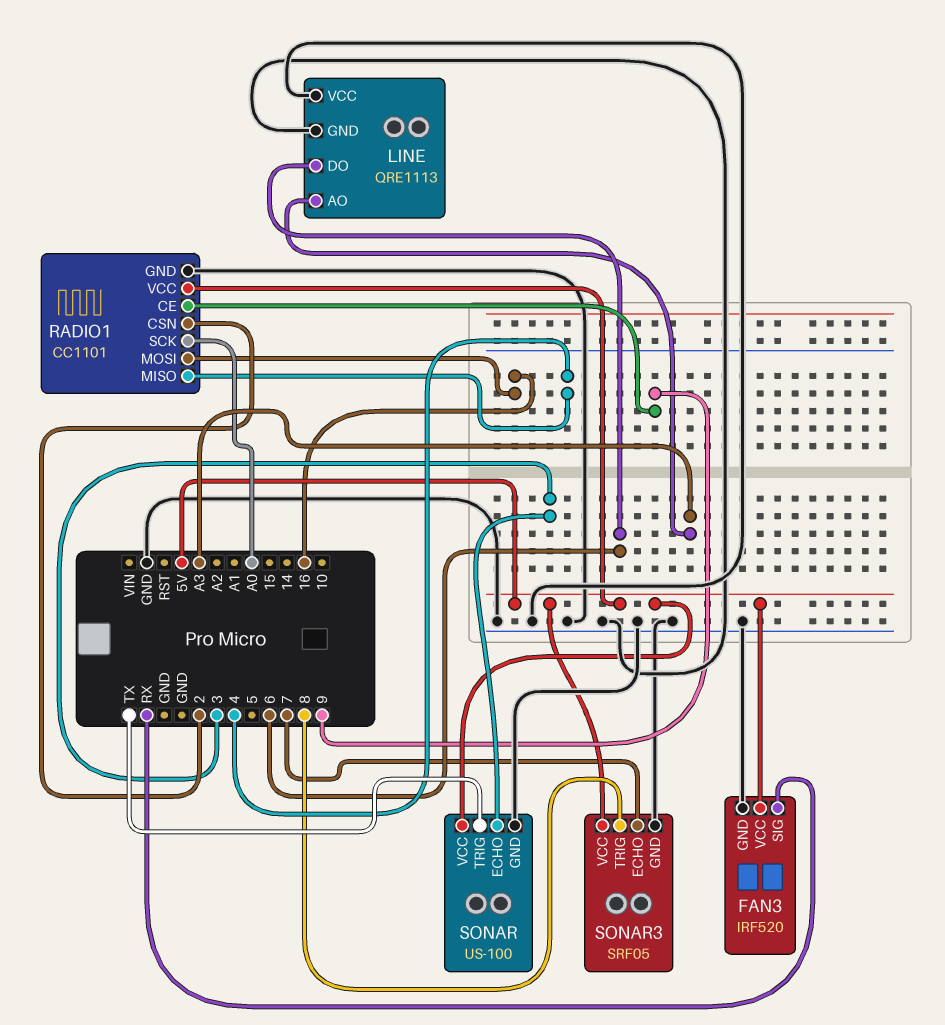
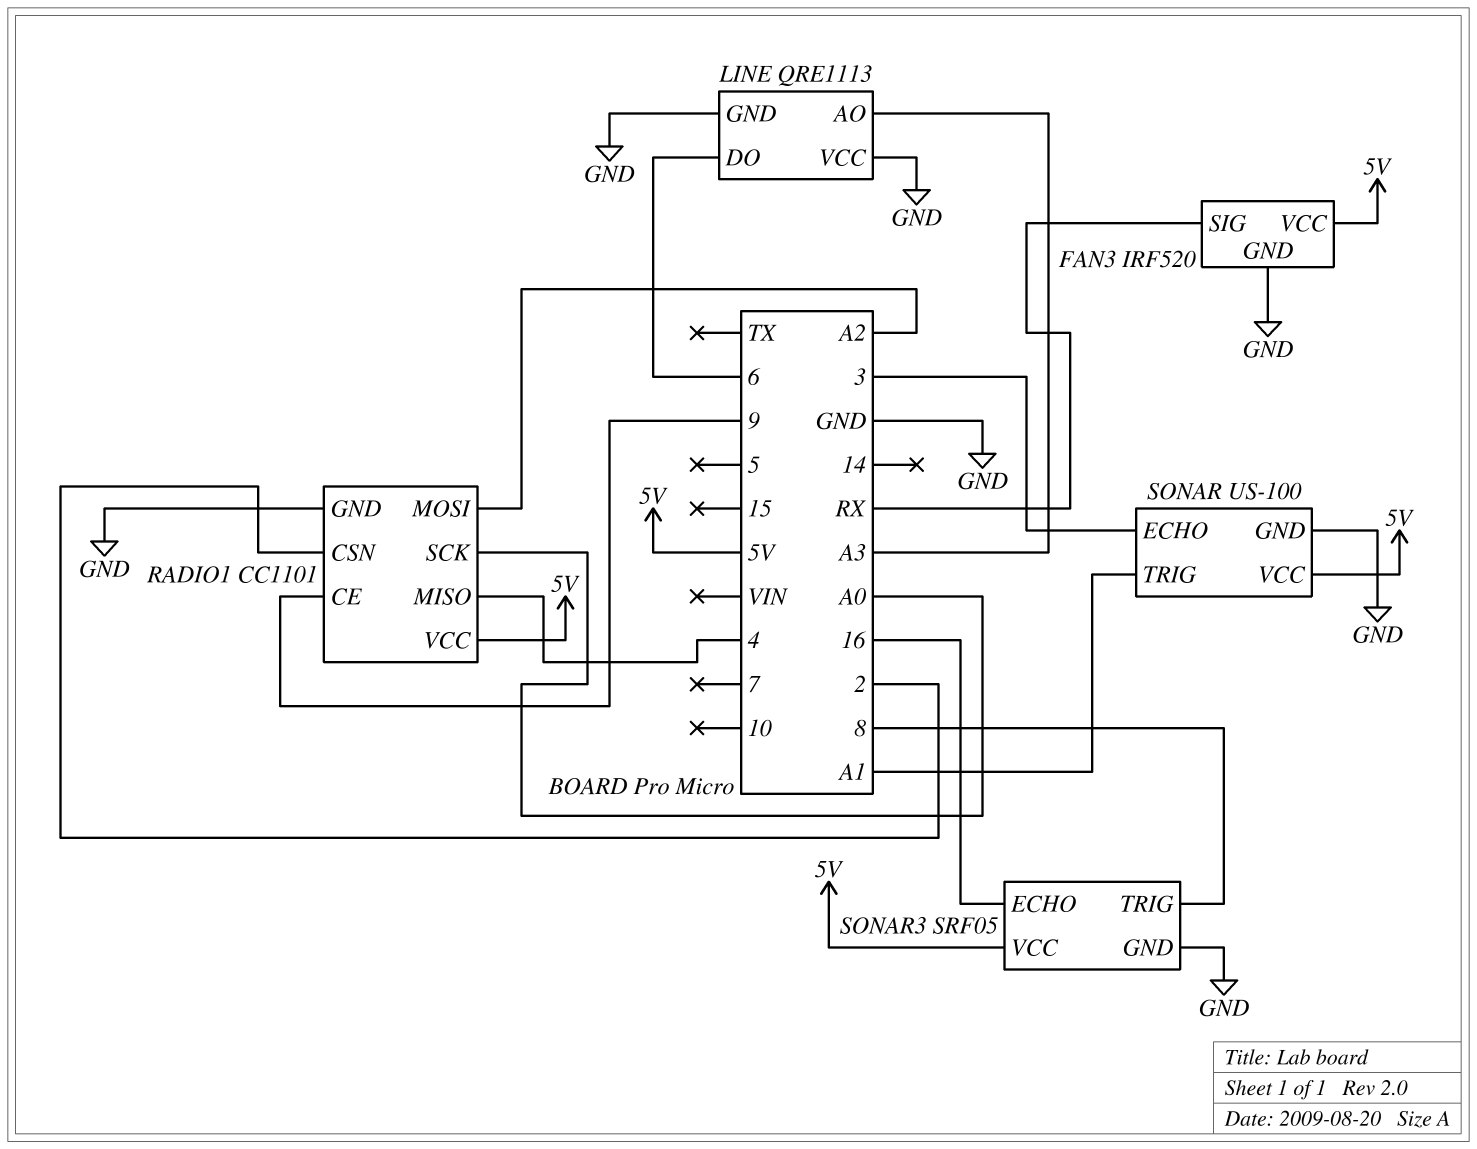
RADIO1 pin MOSI: 16 -> A2
SONAR pin TRIG: TX -> A1
SONAR3 pin ECHO: 7 -> 16

